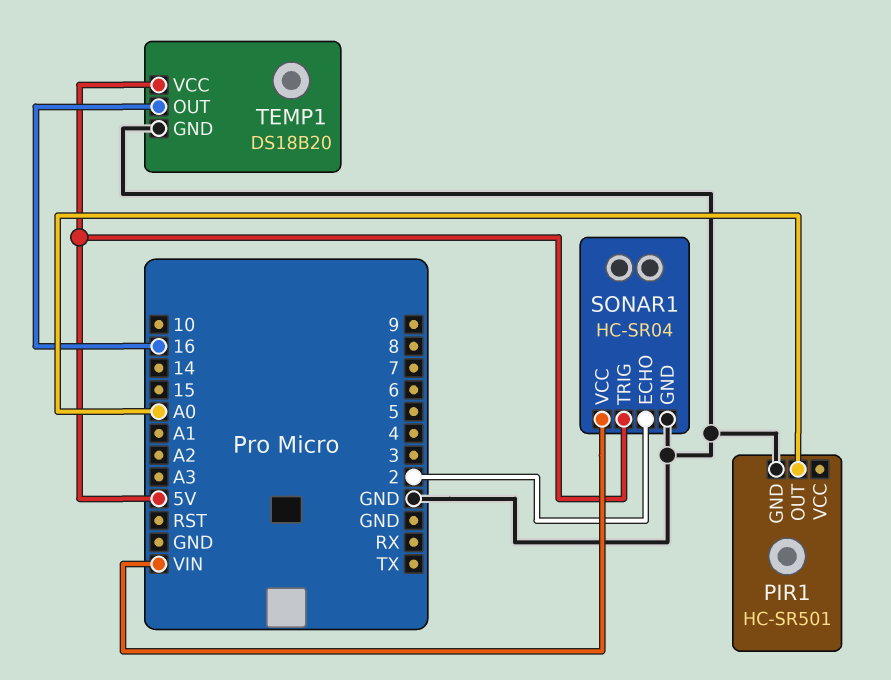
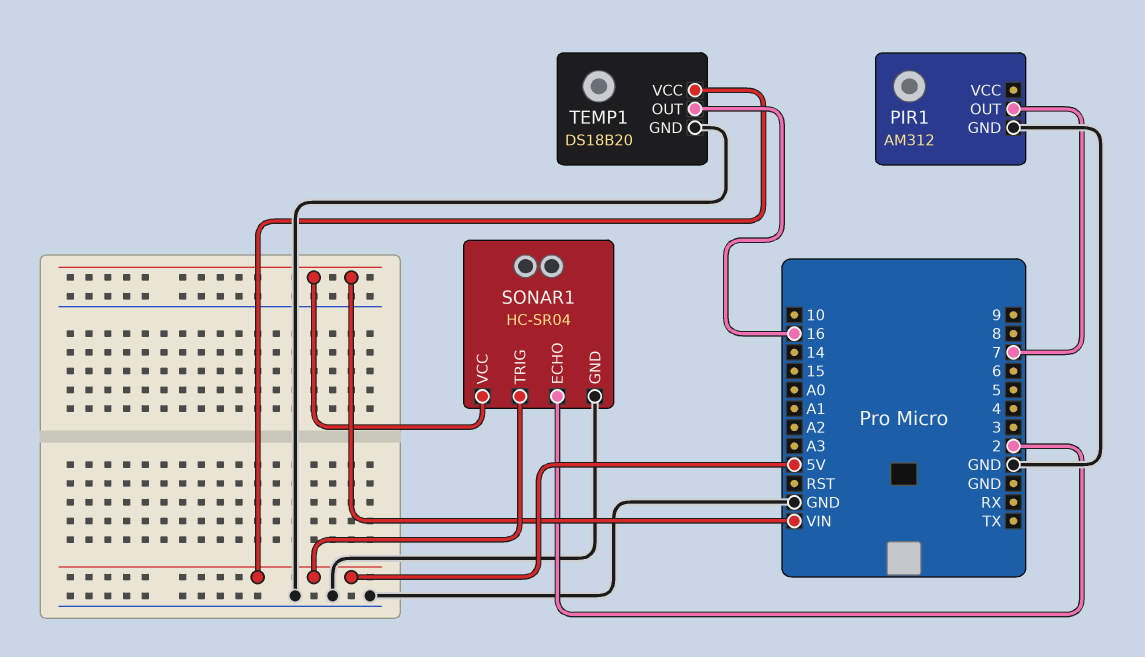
PIR1: HC-SR501 -> AM312
PIR1 pin OUT: A0 -> 7

